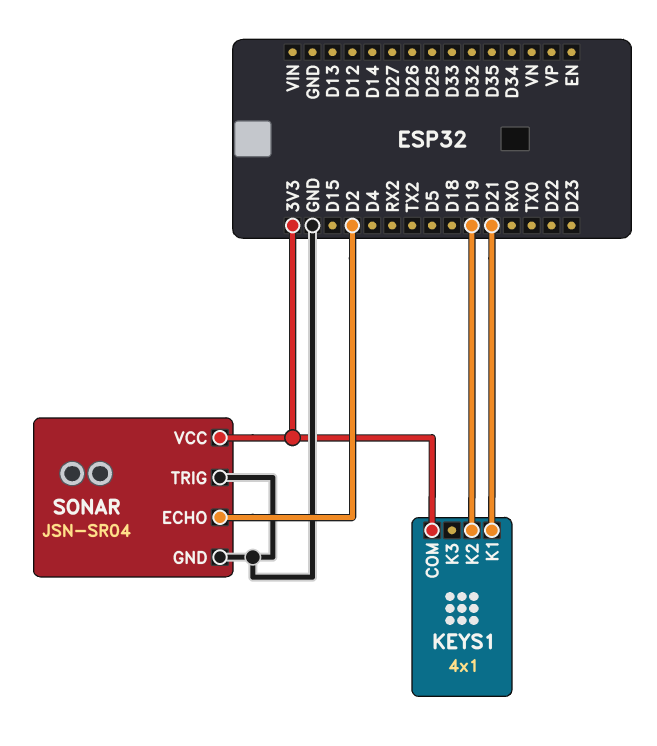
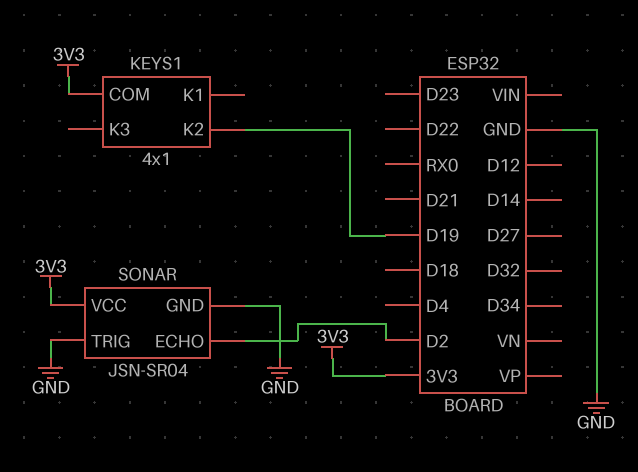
KEYS1 pin K1: D21 -> none

